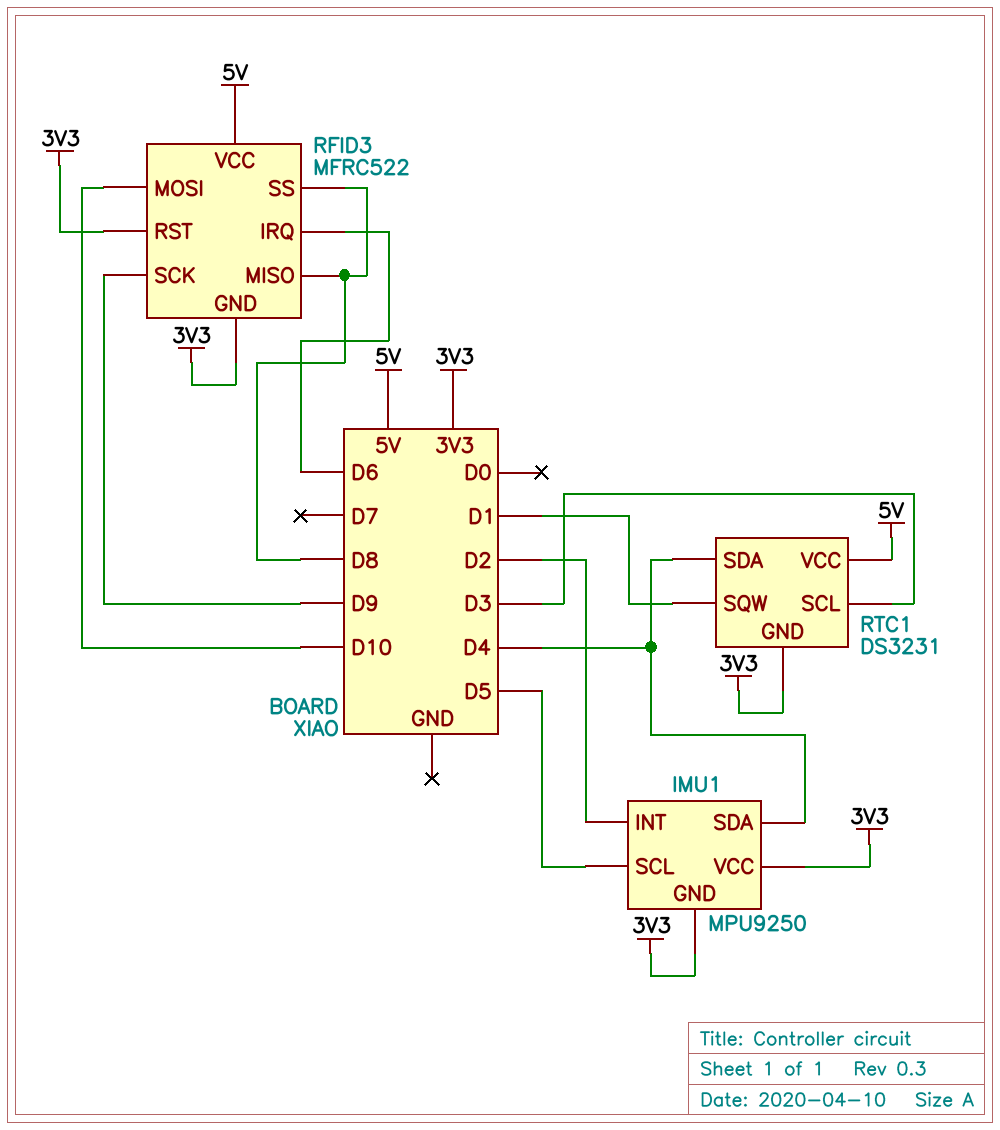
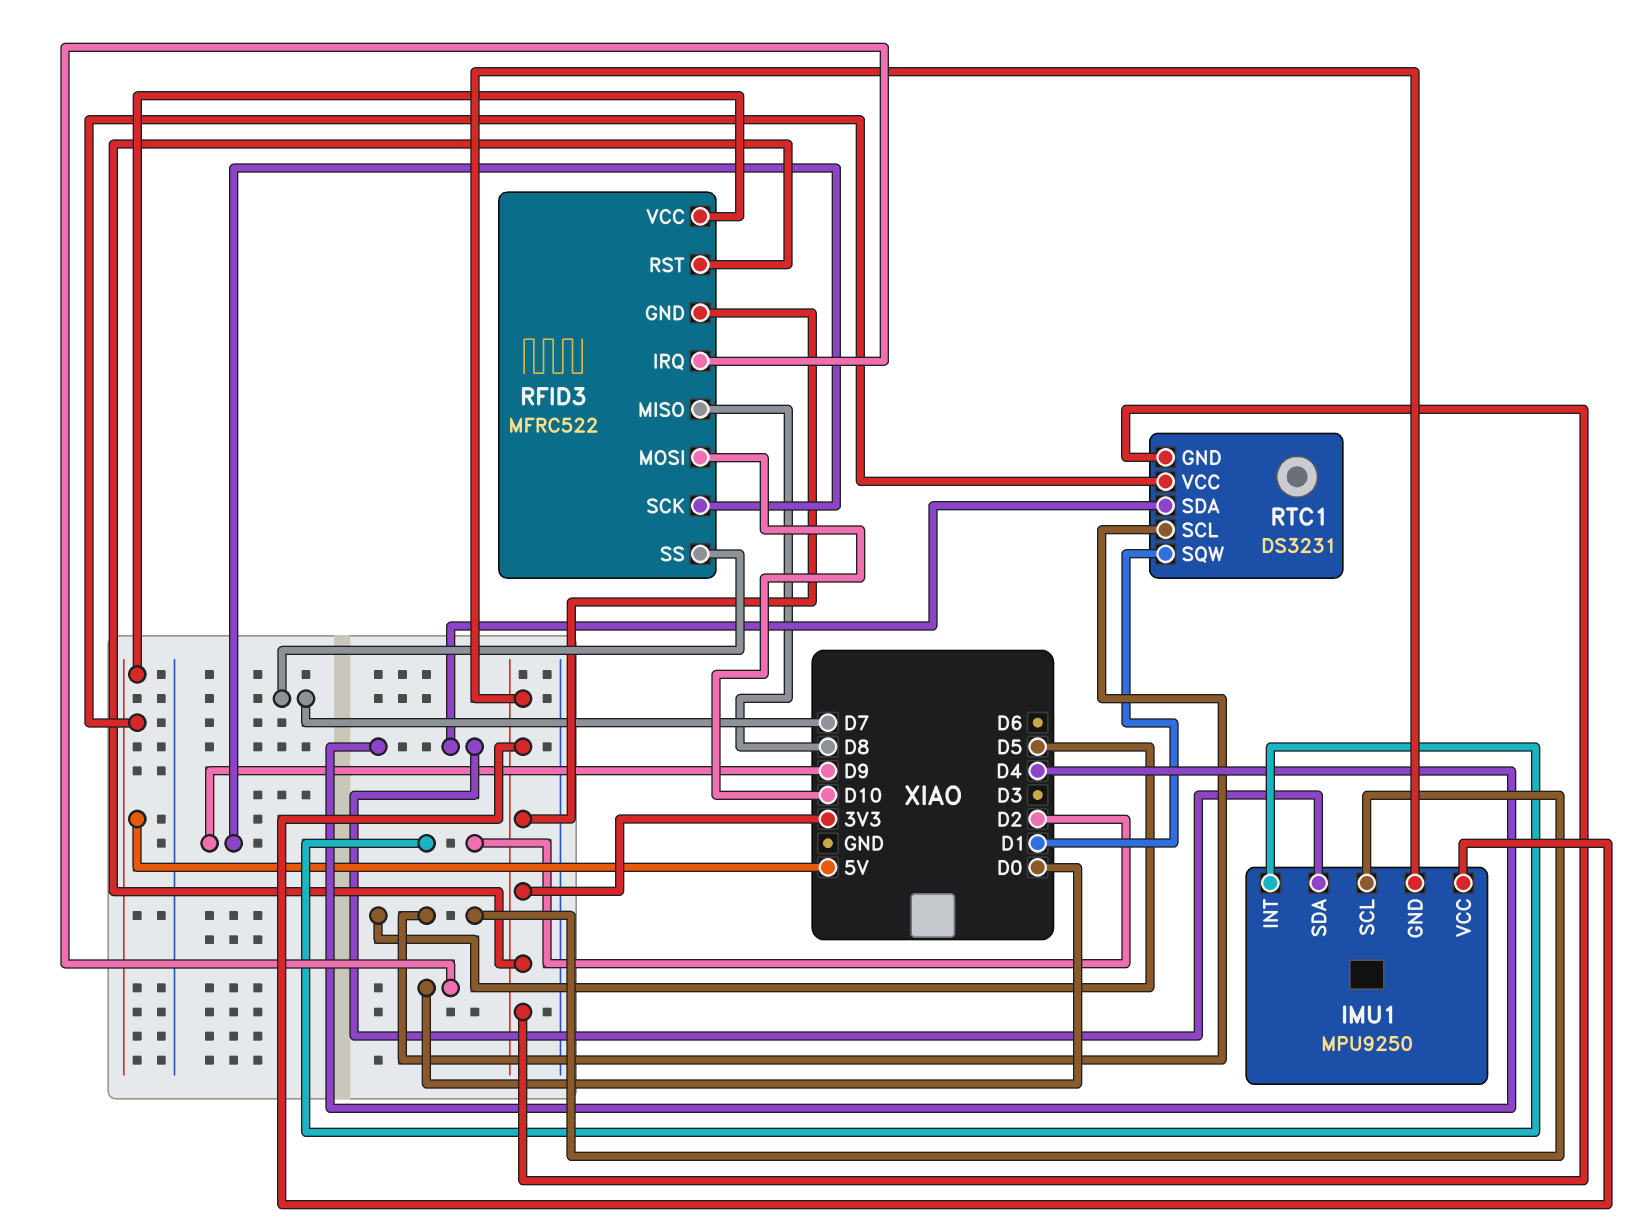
RFID3 pin IRQ: D6 -> D0
RFID3 pin SS: D8 -> D7
RTC1 pin SCL: D3 -> D5

